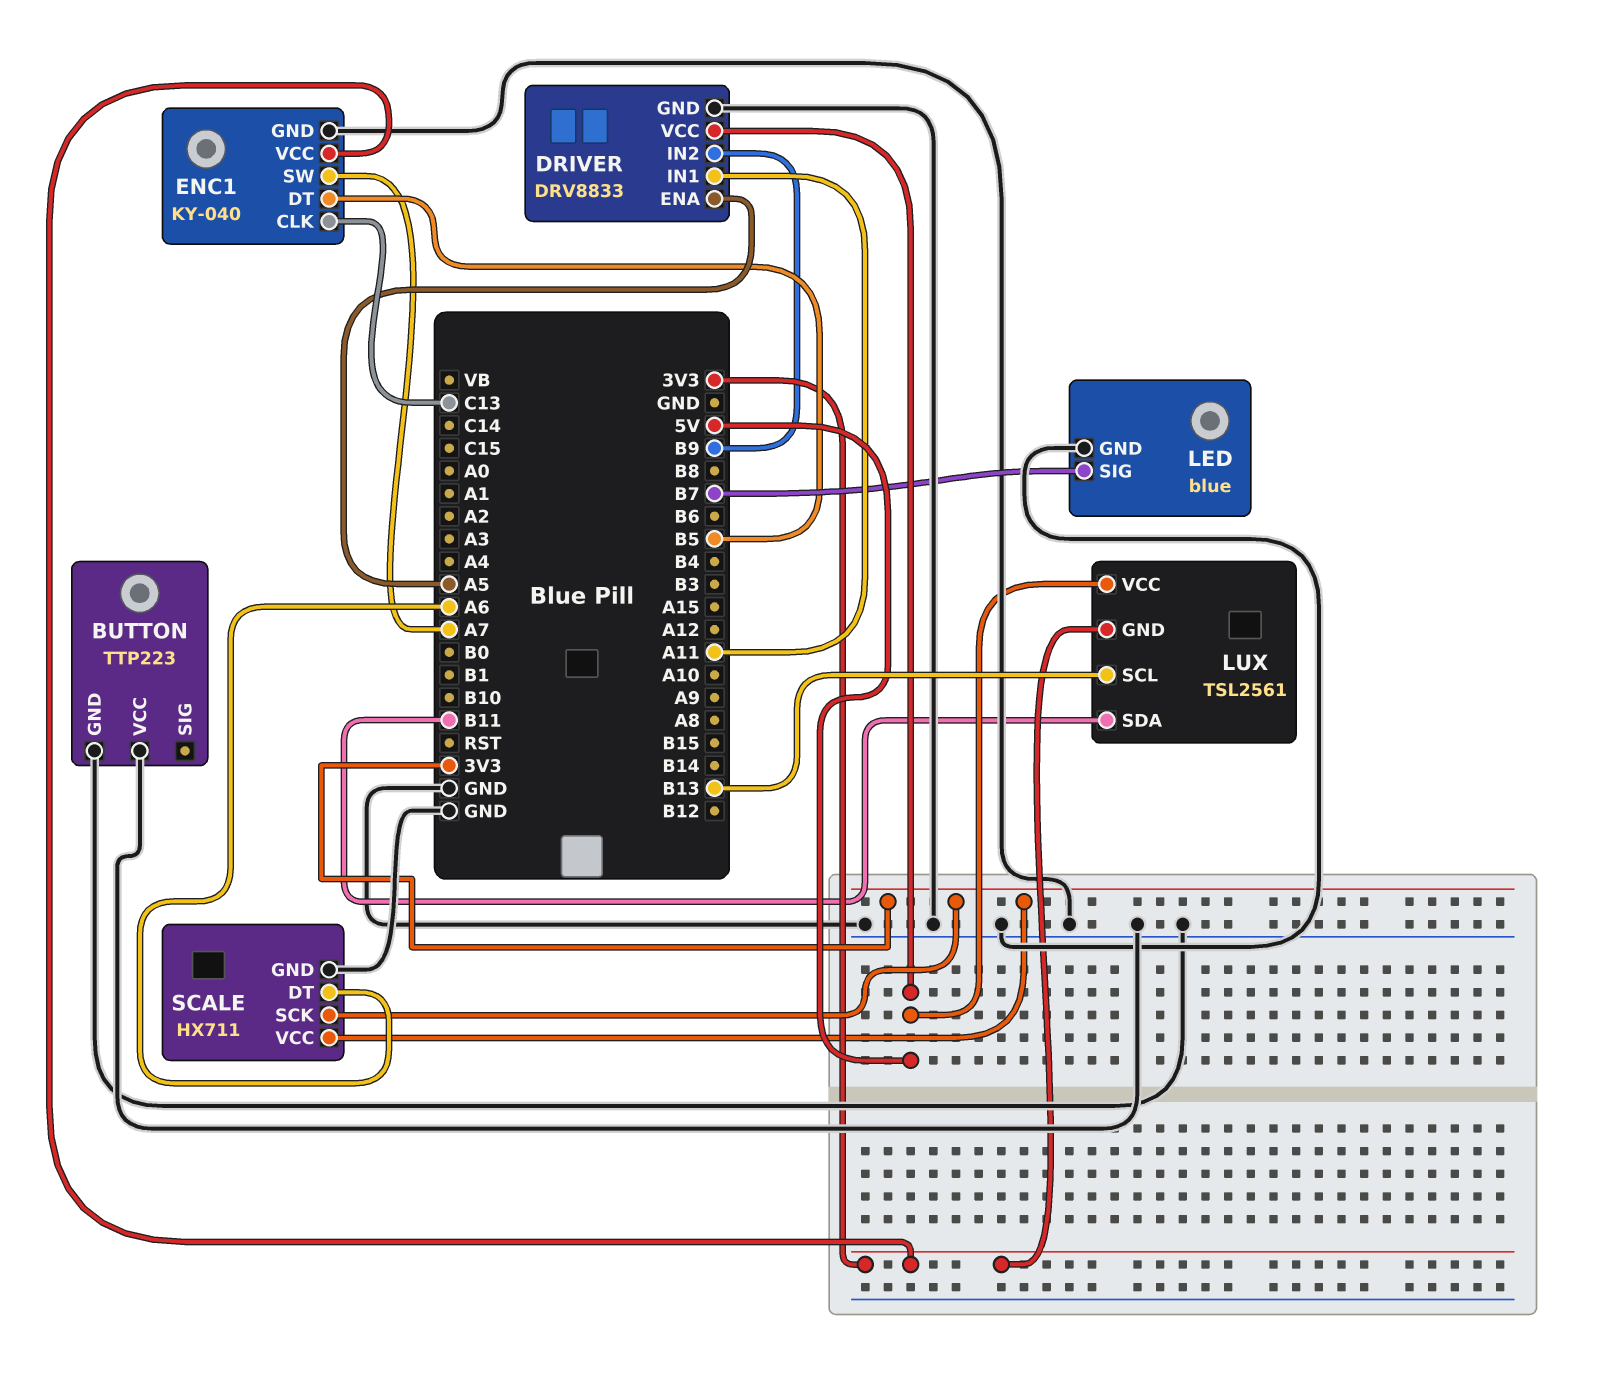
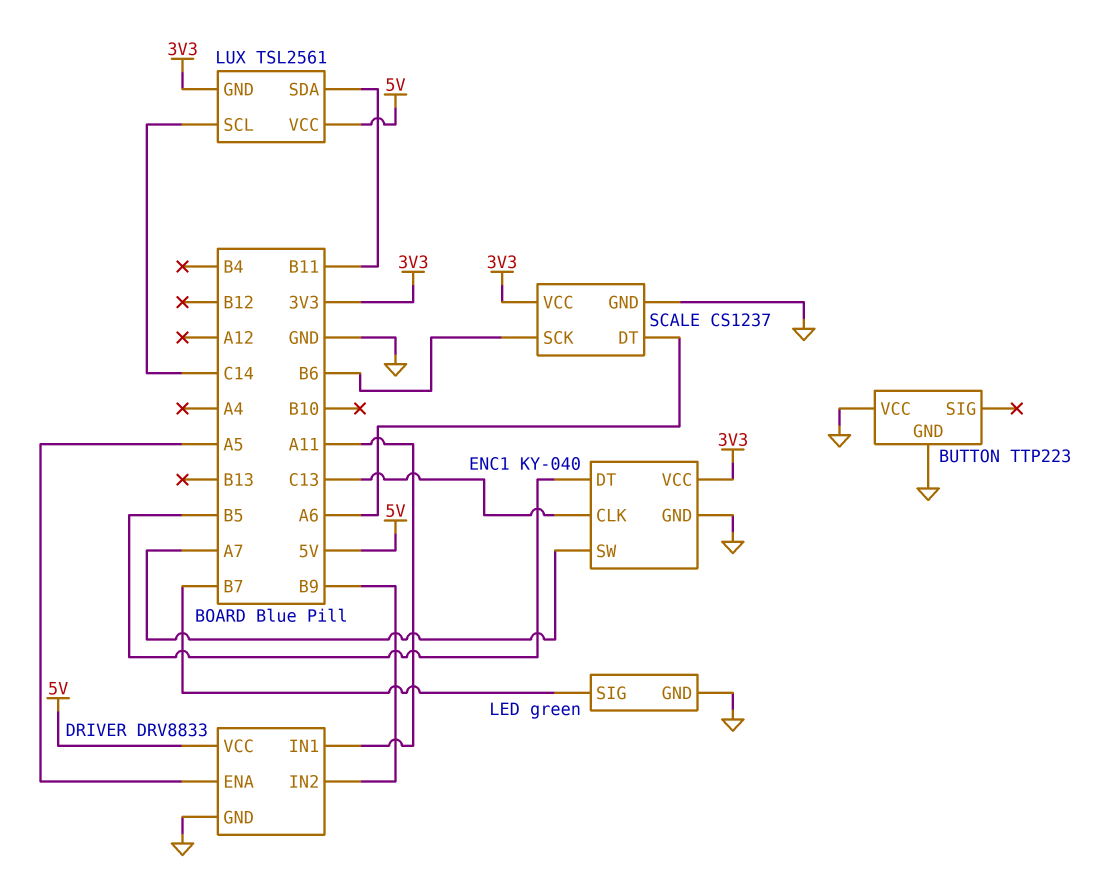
LED: blue -> green
LUX pin SCL: B13 -> C14
SCALE: HX711 -> CS1237
SCALE pin SCK: 3V3 -> B6

